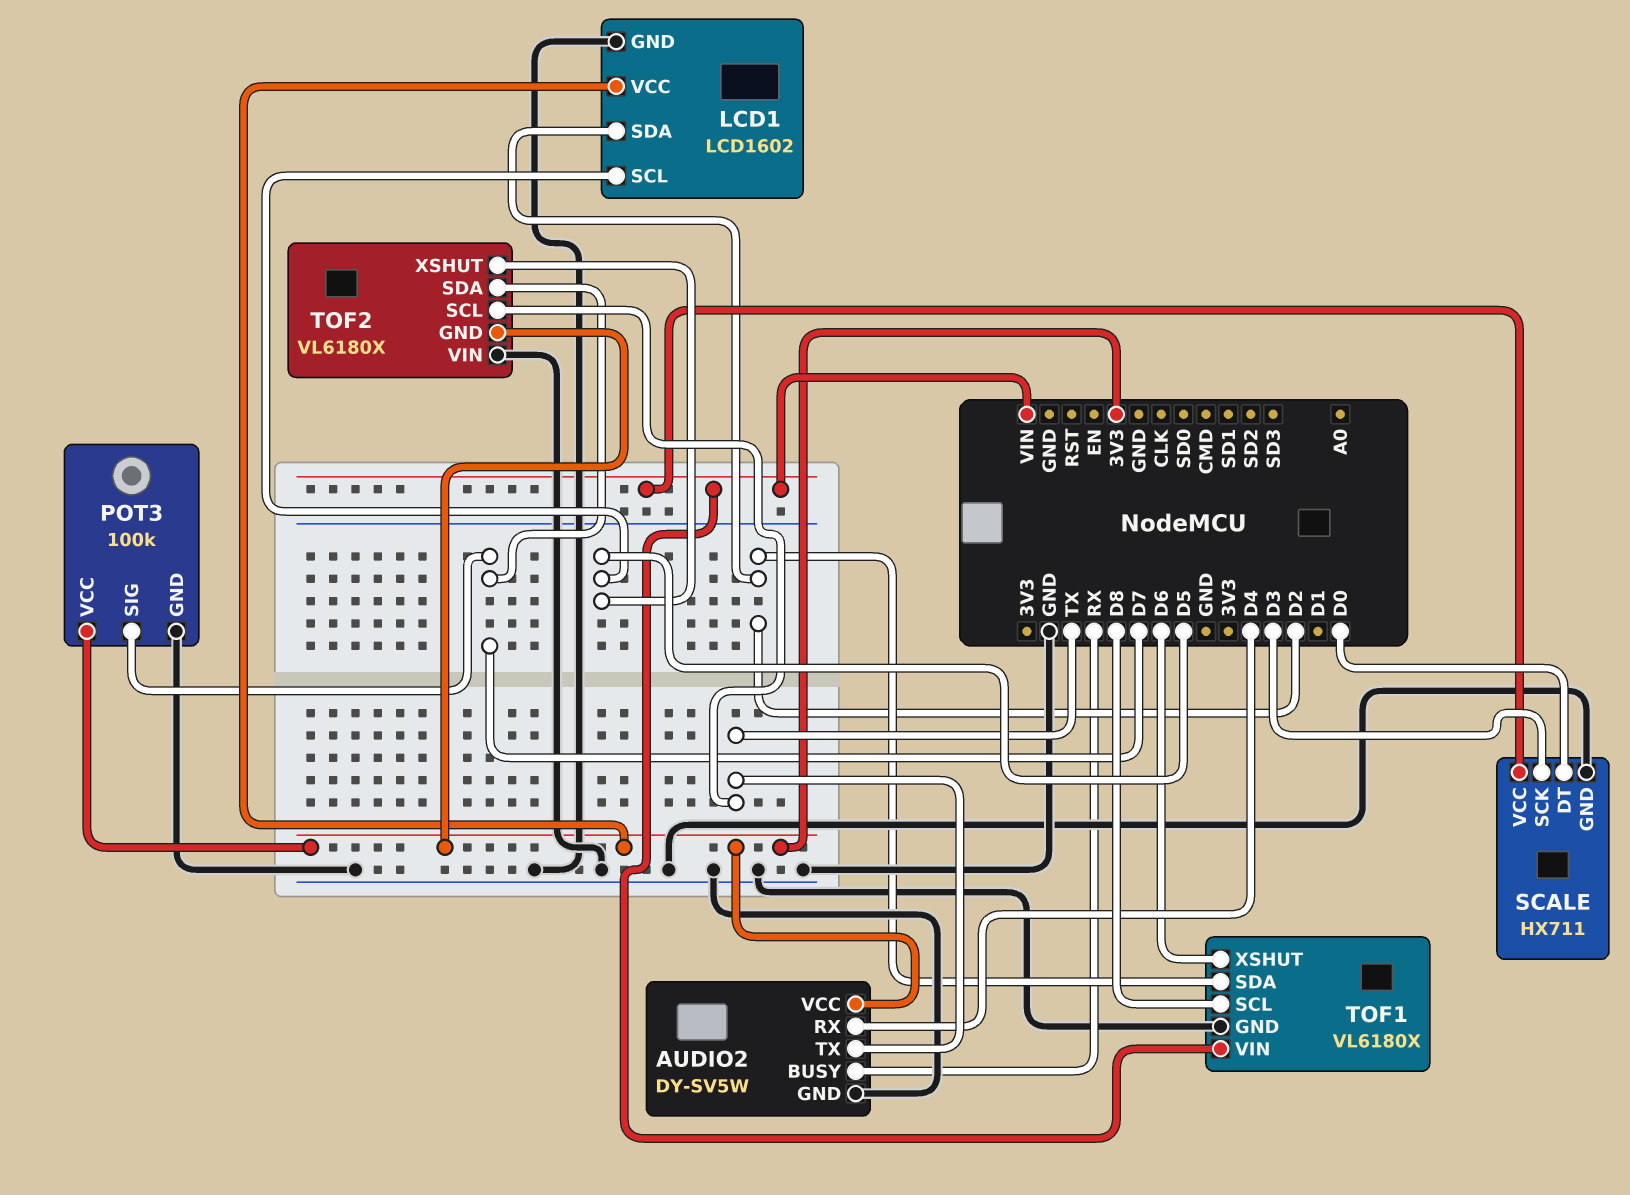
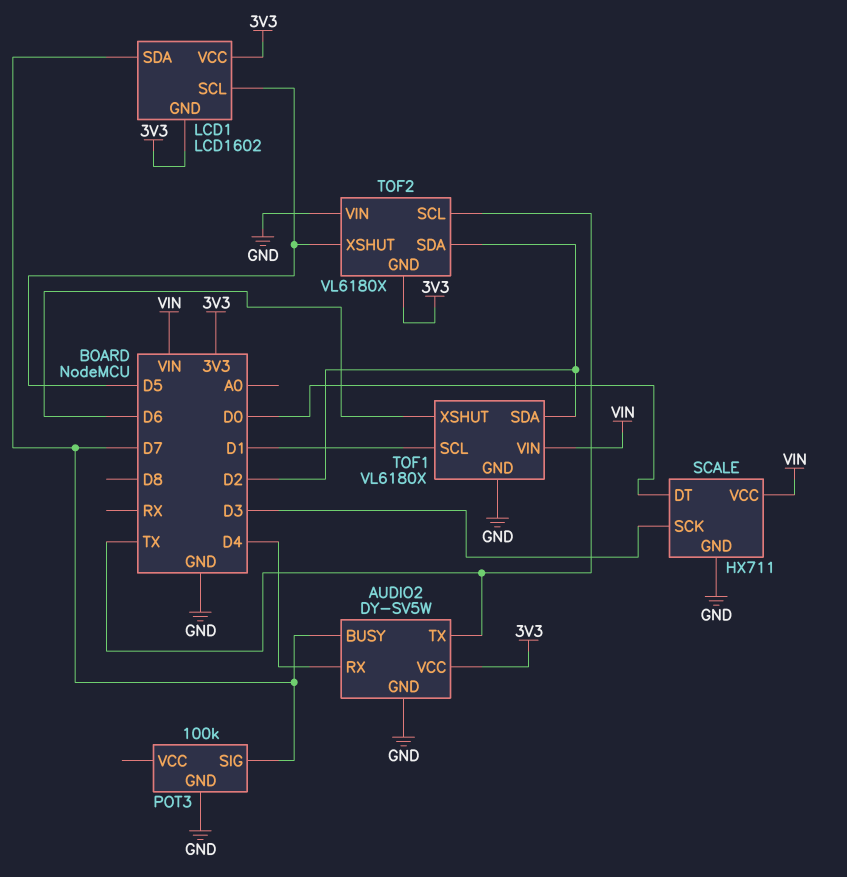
AUDIO2 pin BUSY: RX -> D7
LCD1 pin GND: GND -> 3V3
LCD1 pin SDA: D2 -> D7
POT3 pin VCC: 3V3 -> none
TOF1 pin SCL: D8 -> D1
TOF2 pin SDA: D7 -> D2

